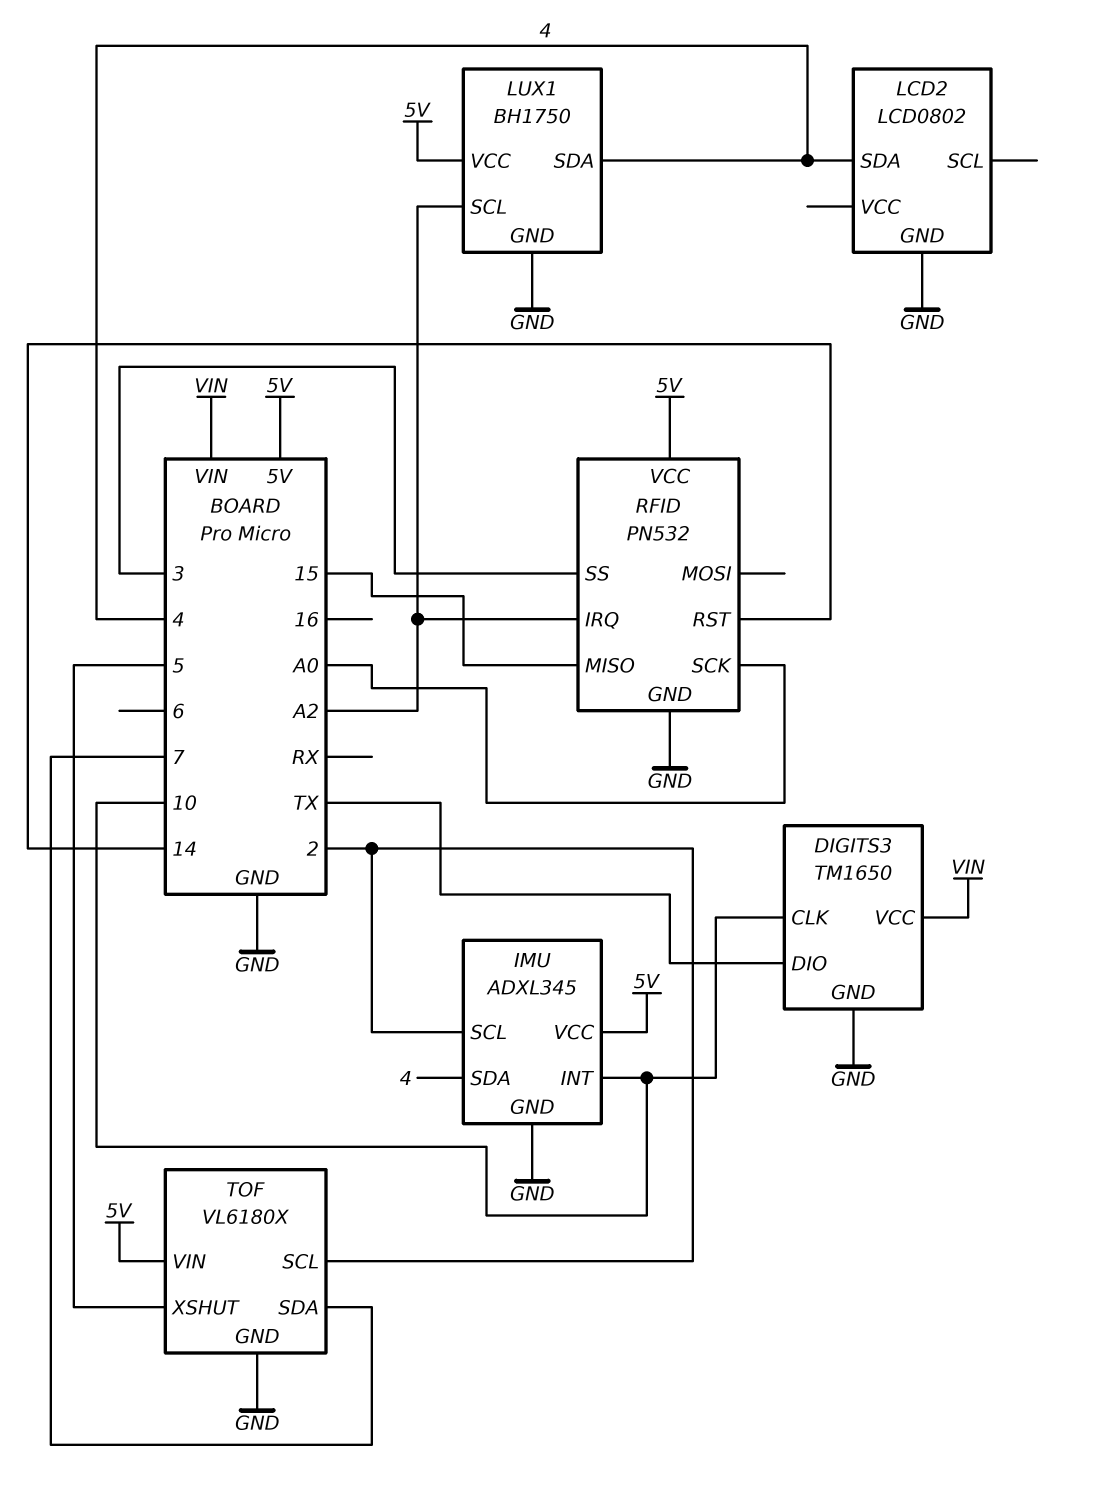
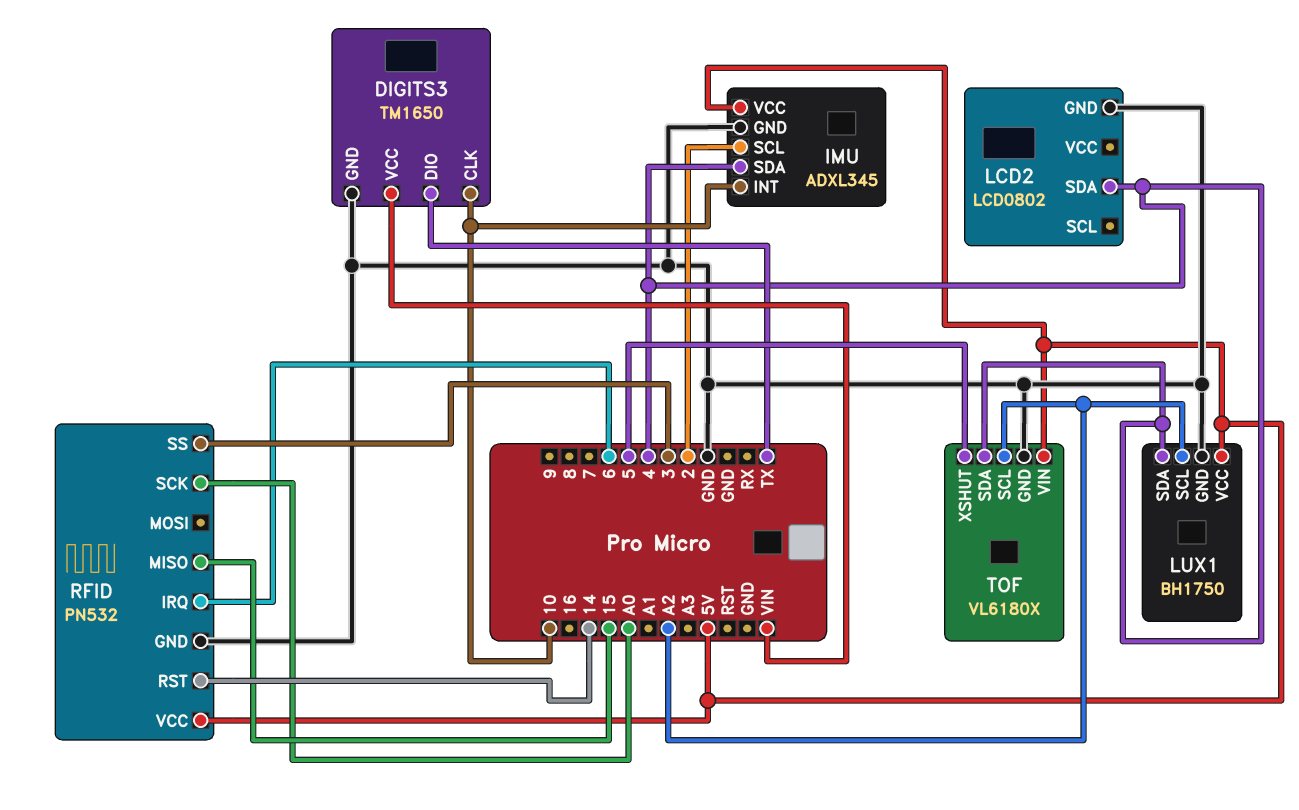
RFID pin IRQ: A2 -> 6
TOF pin SCL: 2 -> A2
TOF pin SDA: 7 -> 4

